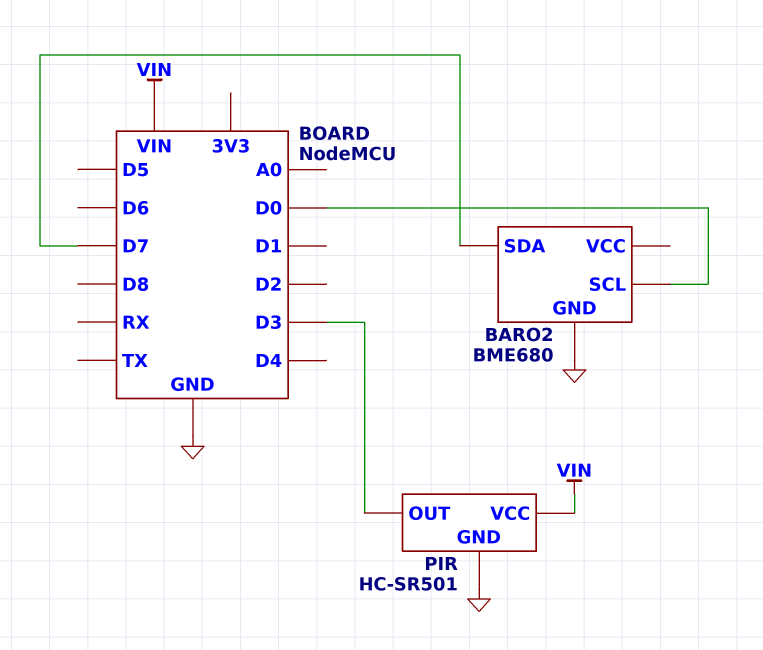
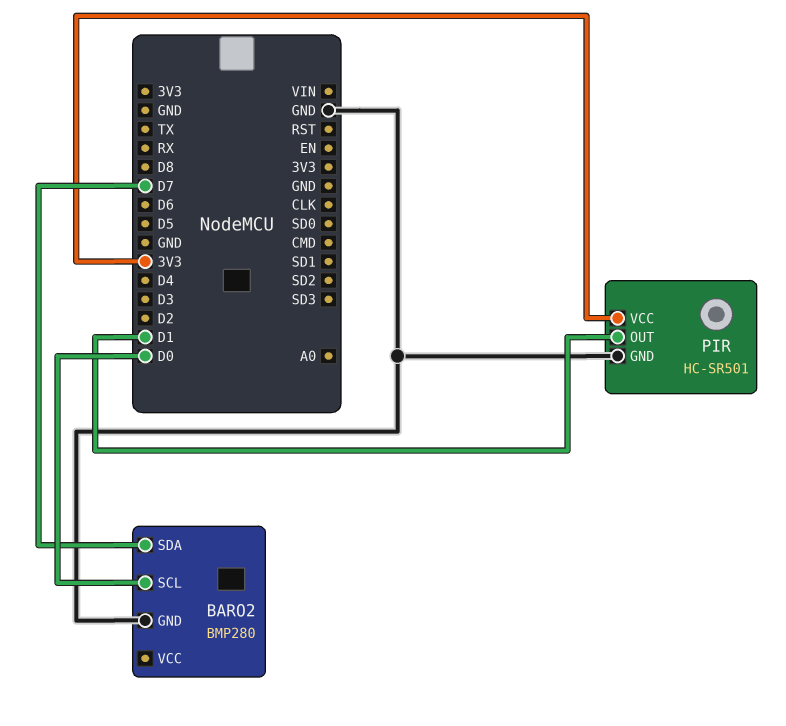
BARO2: BME680 -> BMP280
PIR pin OUT: D3 -> D1
PIR pin VCC: VIN -> 3V3

